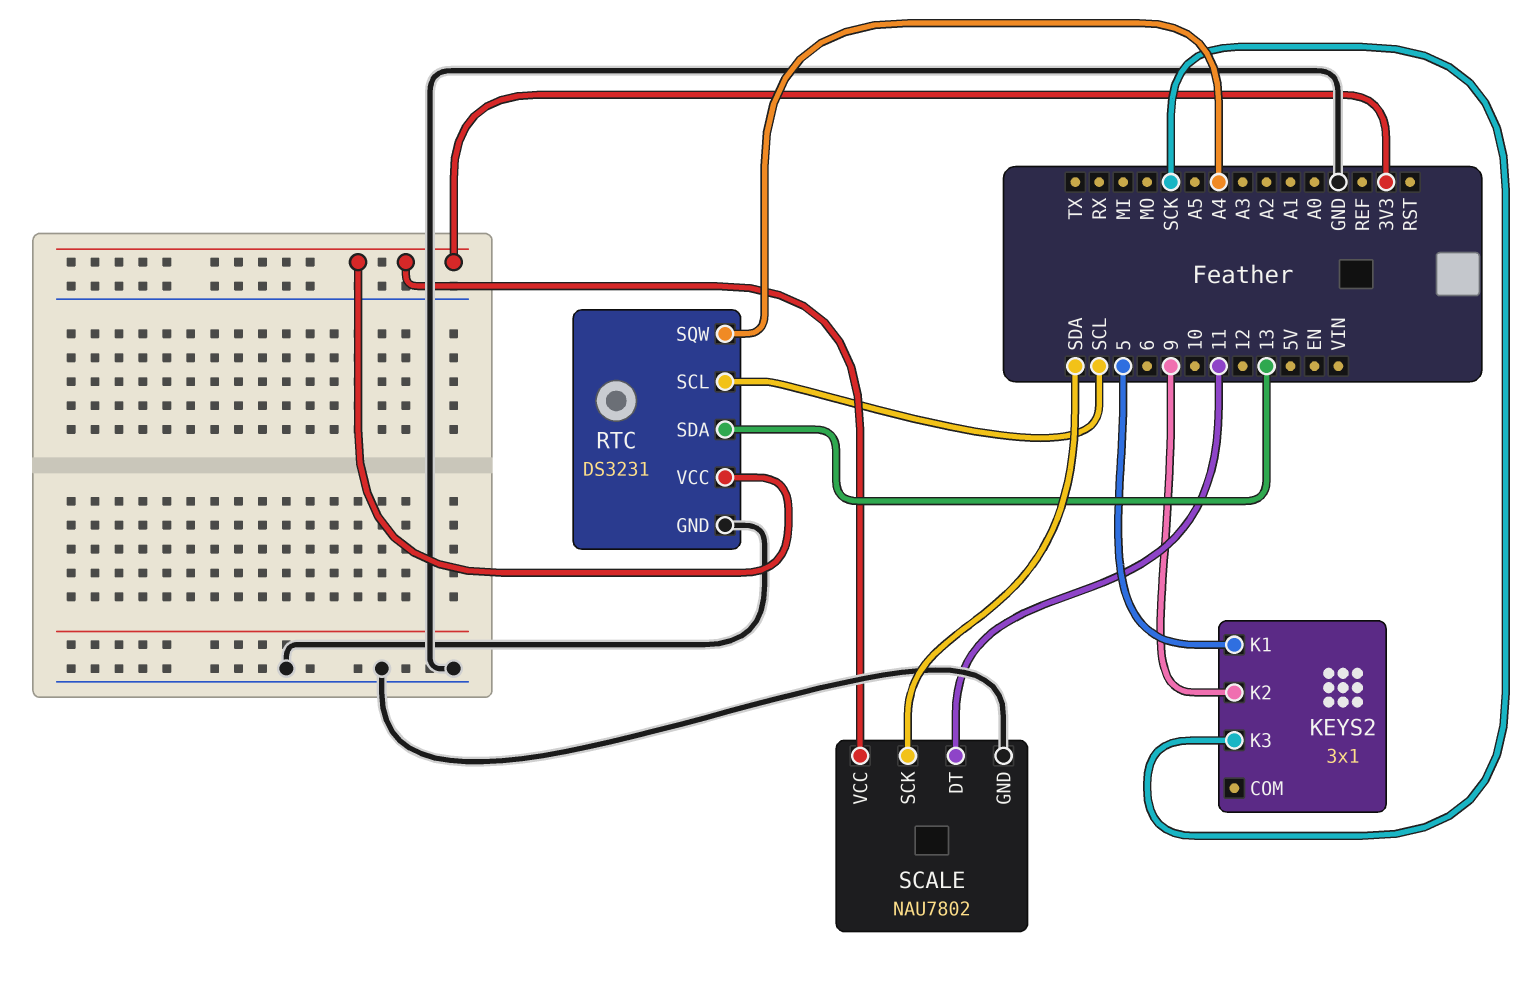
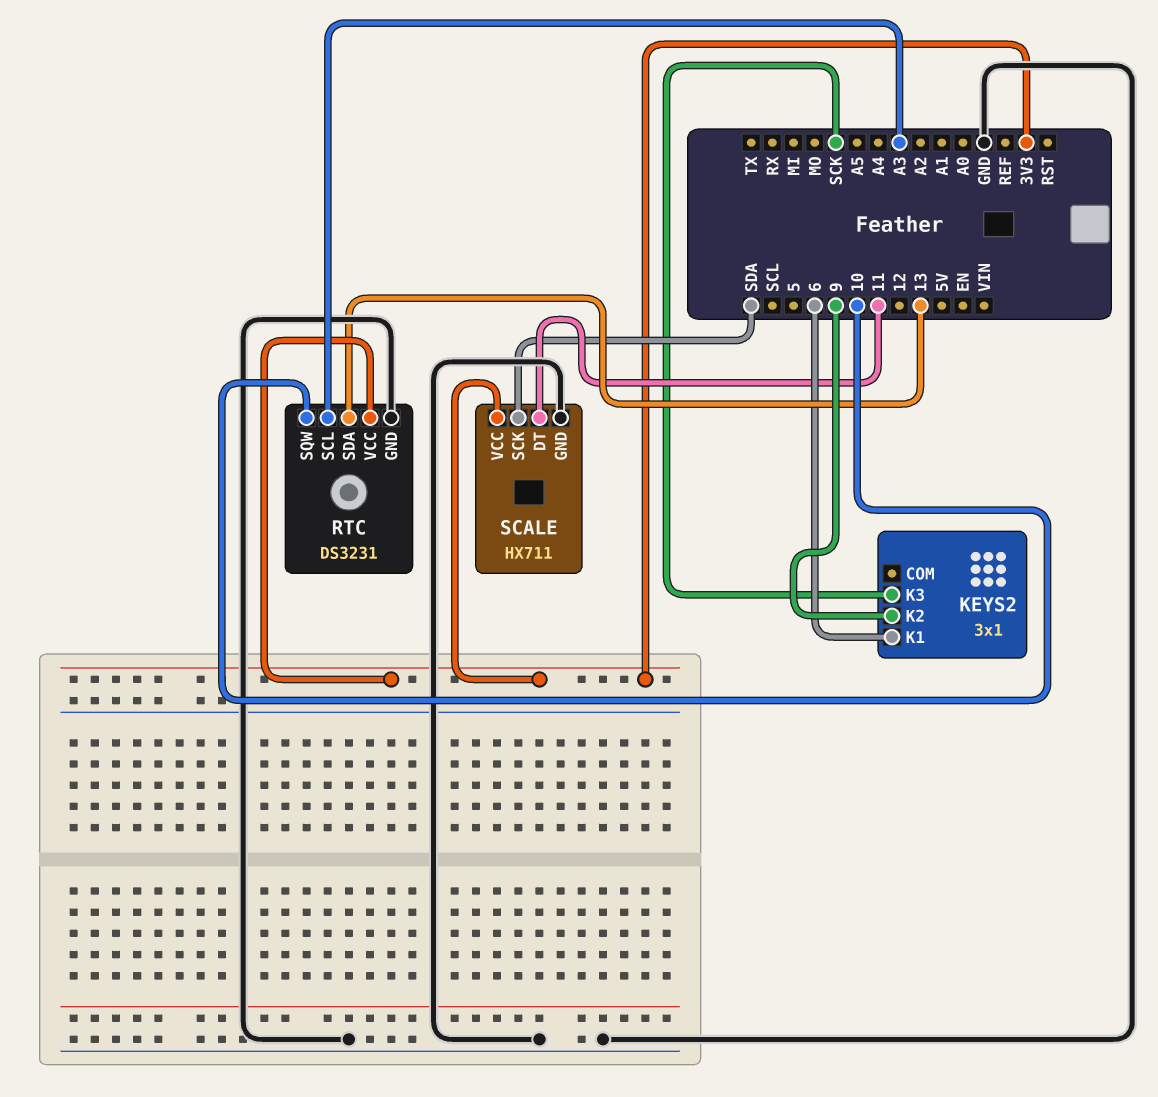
KEYS2 pin K1: 5 -> 6
RTC pin SCL: SCL -> A3
RTC pin SQW: A4 -> 10
SCALE: NAU7802 -> HX711

